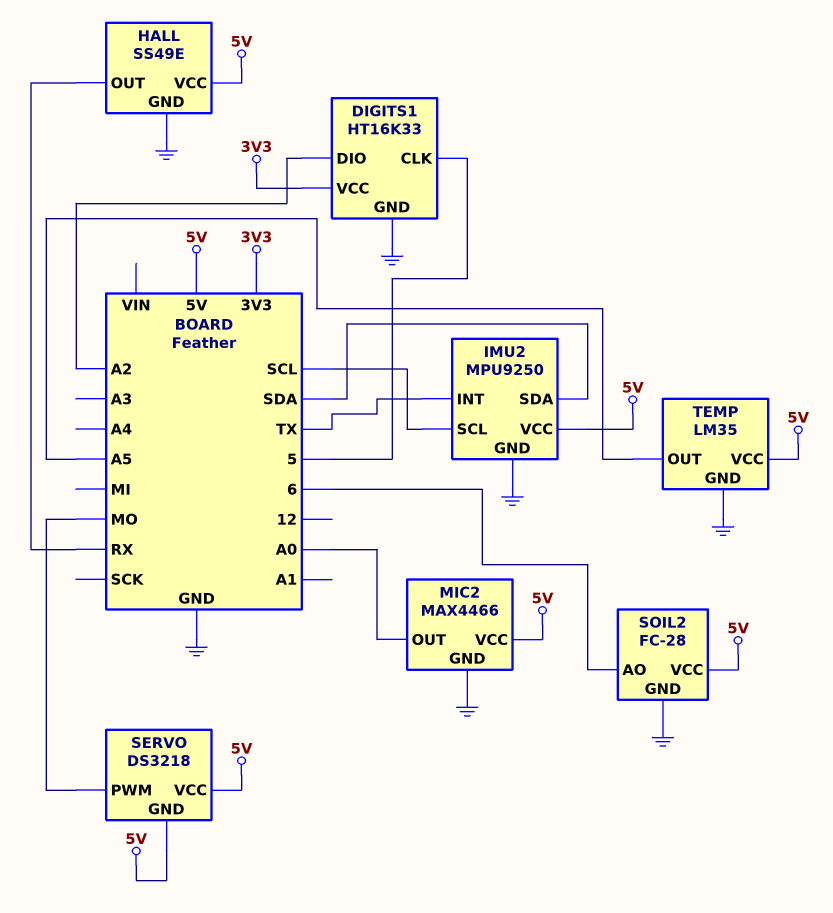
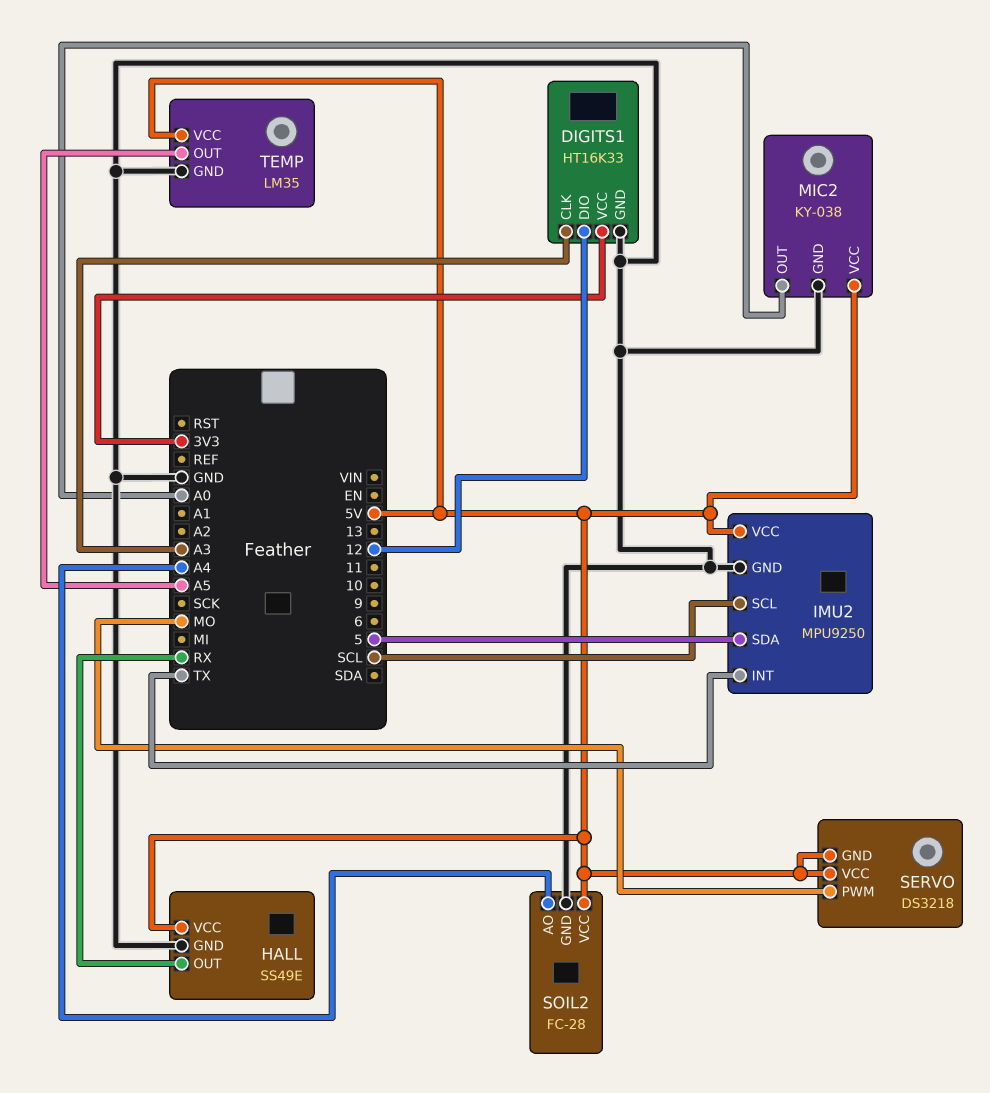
DIGITS1 pin CLK: 5 -> A3
DIGITS1 pin DIO: A2 -> 12
IMU2 pin SDA: SDA -> 5
MIC2: MAX4466 -> KY-038
SOIL2 pin AO: 6 -> A4

